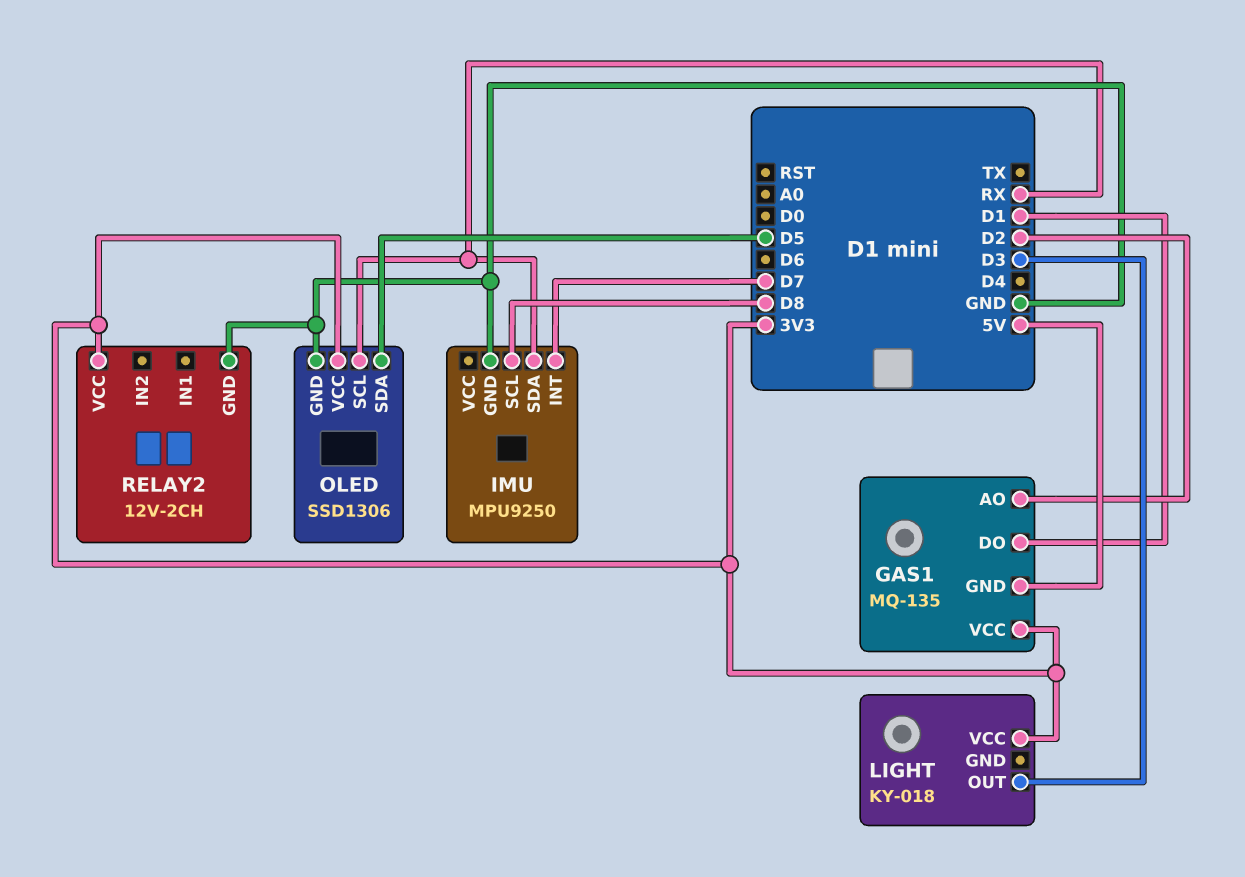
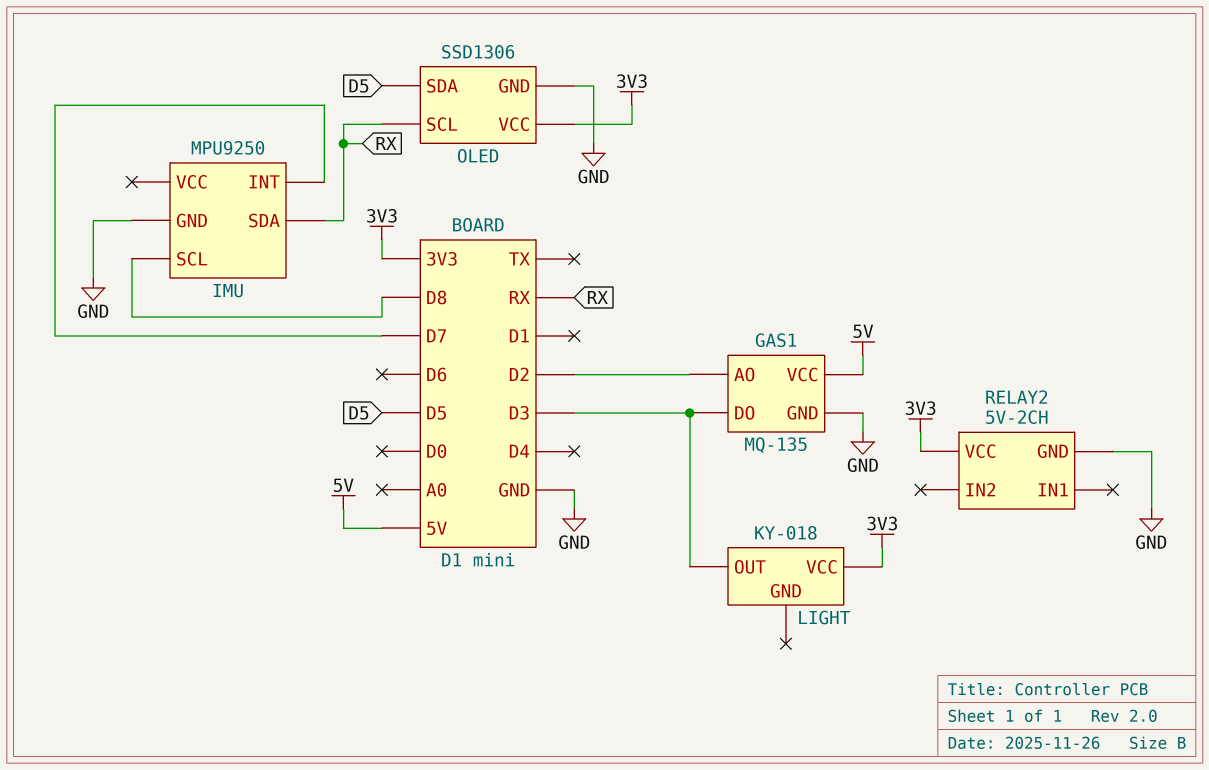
GAS1 pin DO: D1 -> D3
GAS1 pin GND: 5V -> GND
GAS1 pin VCC: 3V3 -> 5V
RELAY2: 12V-2CH -> 5V-2CH

